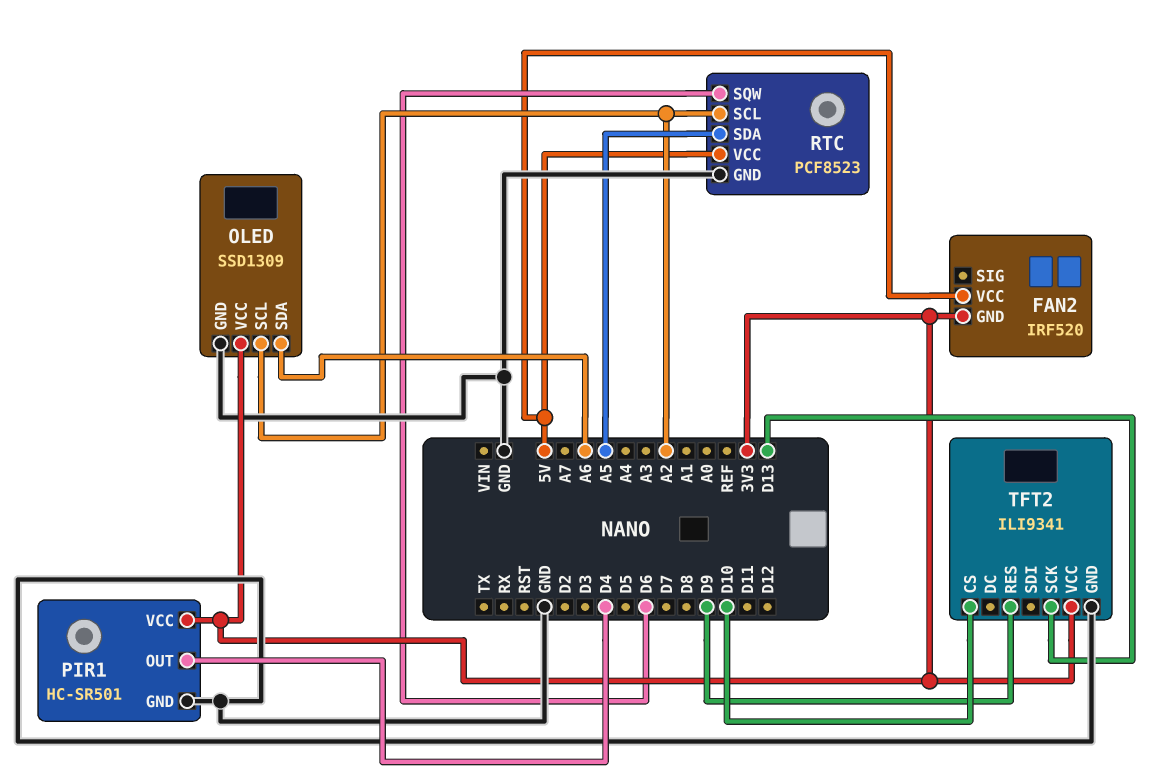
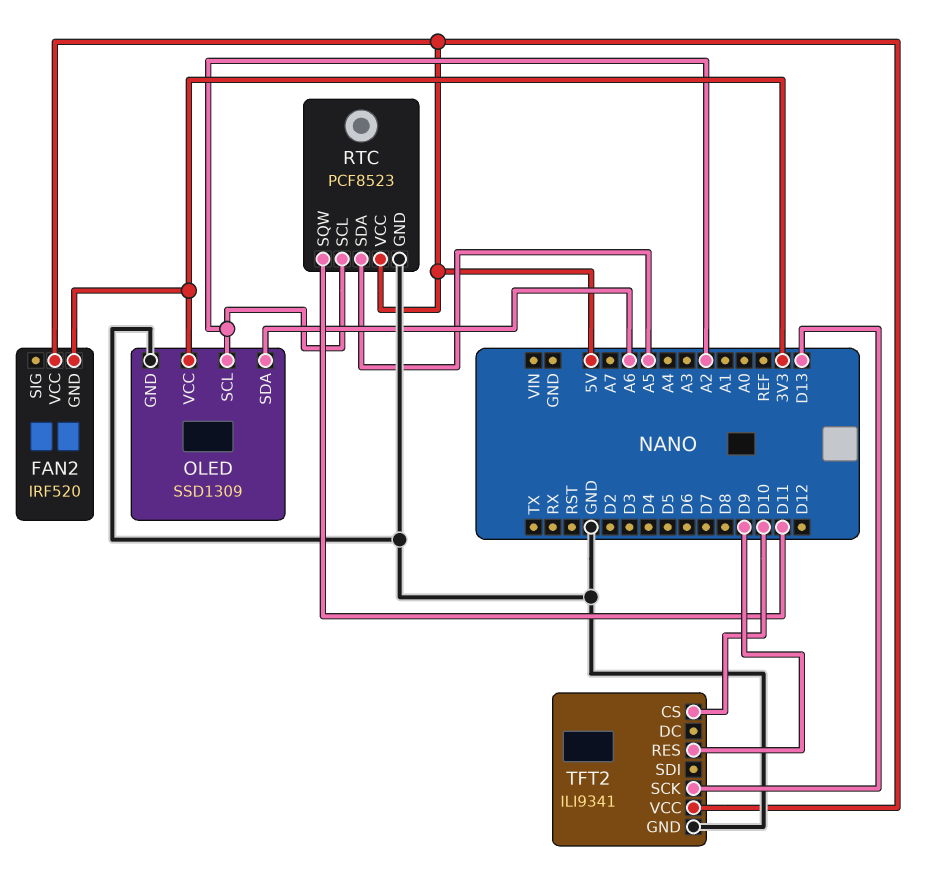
PIR1: HC-SR501 -> none
PIR1 pin GND: GND -> none
PIR1 pin OUT: D4 -> none
PIR1 pin VCC: 3V3 -> none
RTC pin SQW: D6 -> D11
TFT2 pin VCC: 3V3 -> 5V

